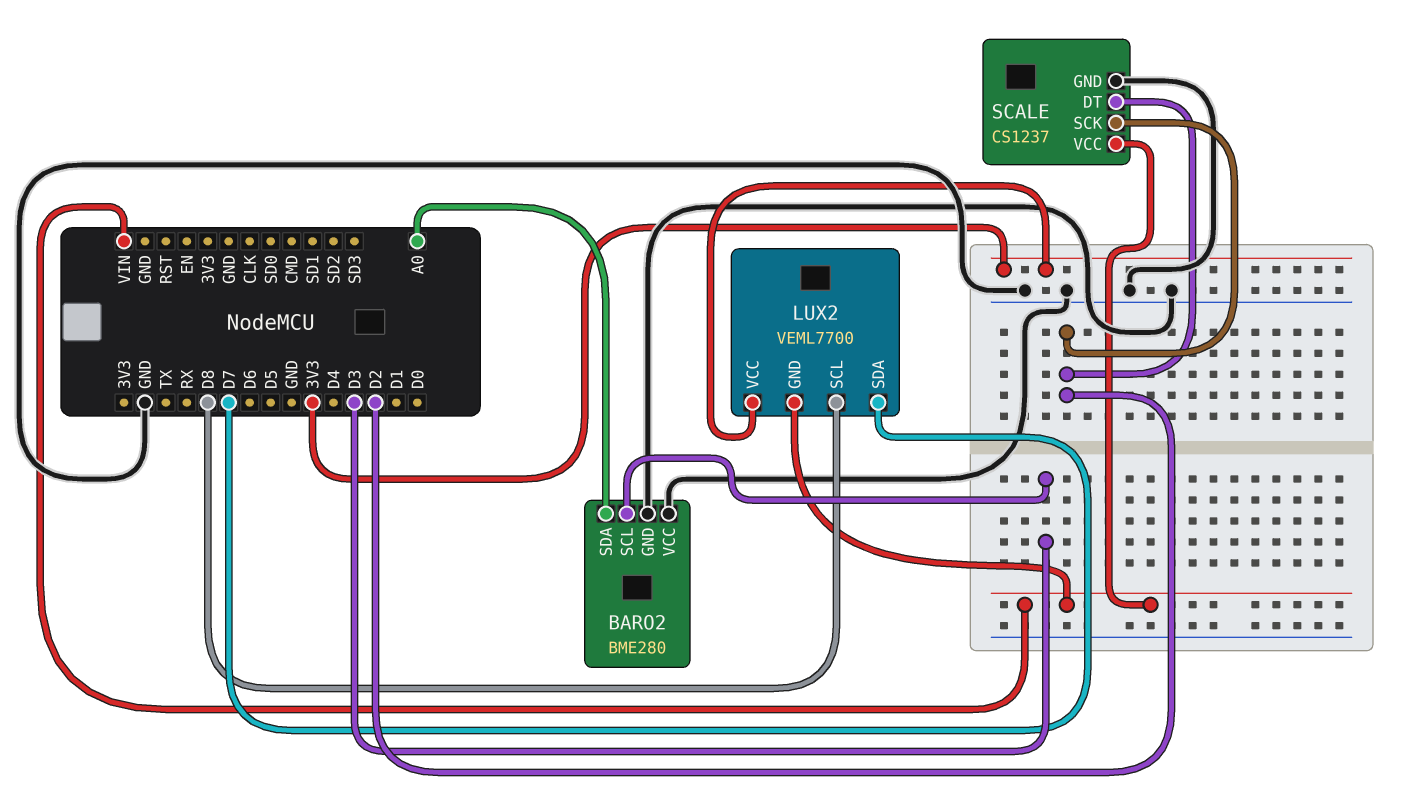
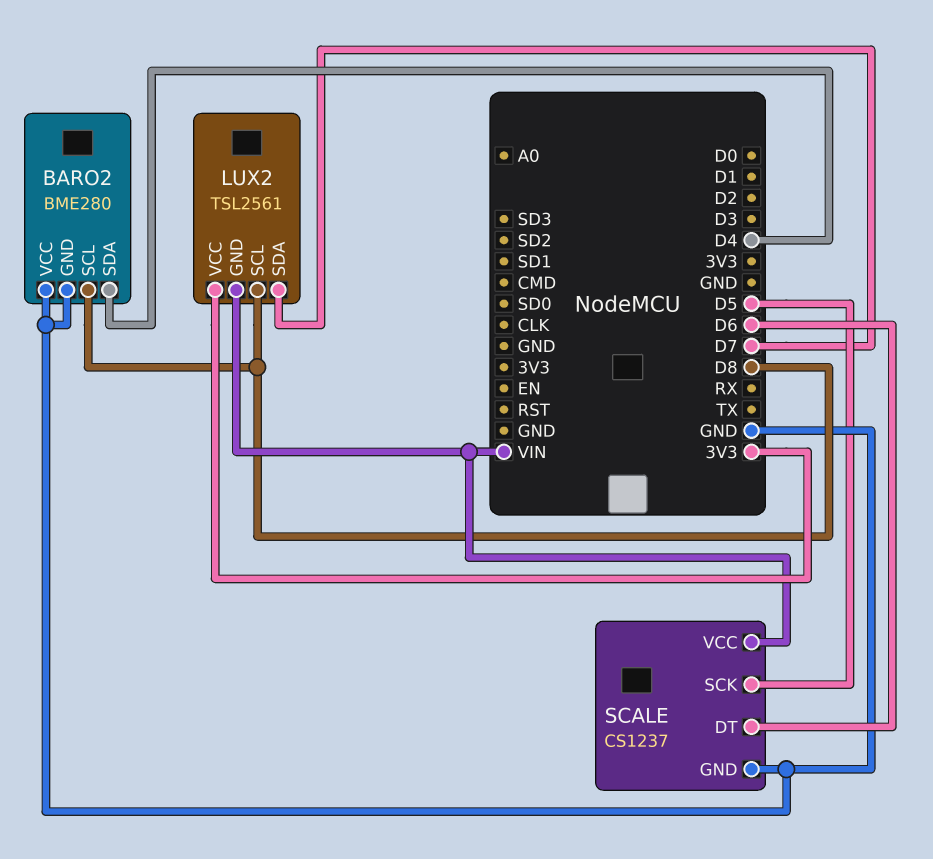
BARO2 pin SCL: D3 -> D8
BARO2 pin SDA: A0 -> D4
LUX2: VEML7700 -> TSL2561
SCALE pin DT: D2 -> D6
SCALE pin SCK: D2 -> D5

